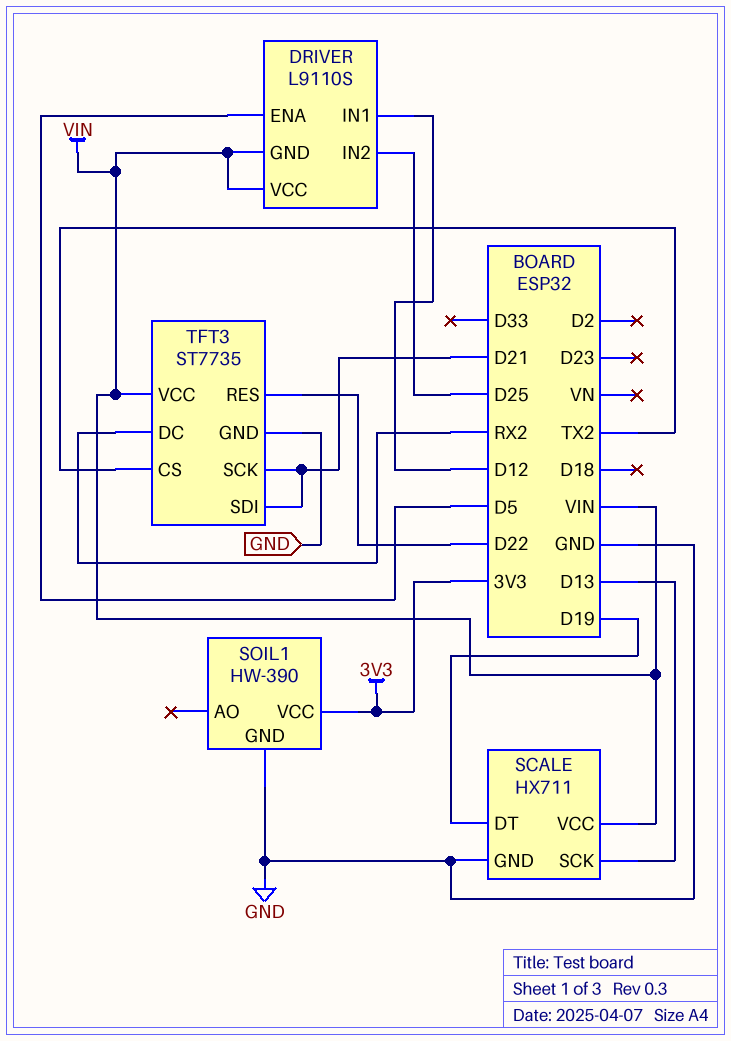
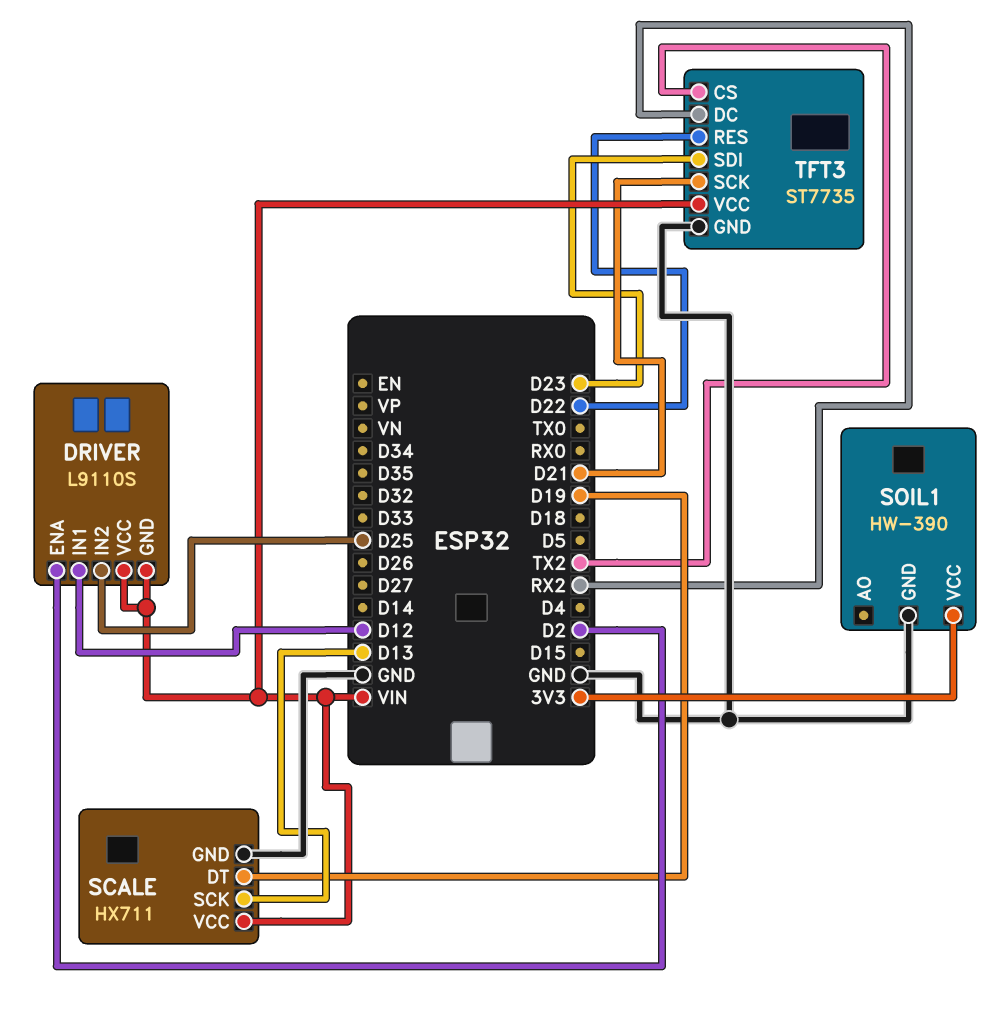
DRIVER pin ENA: D5 -> D2
TFT3 pin SDI: D21 -> D23

